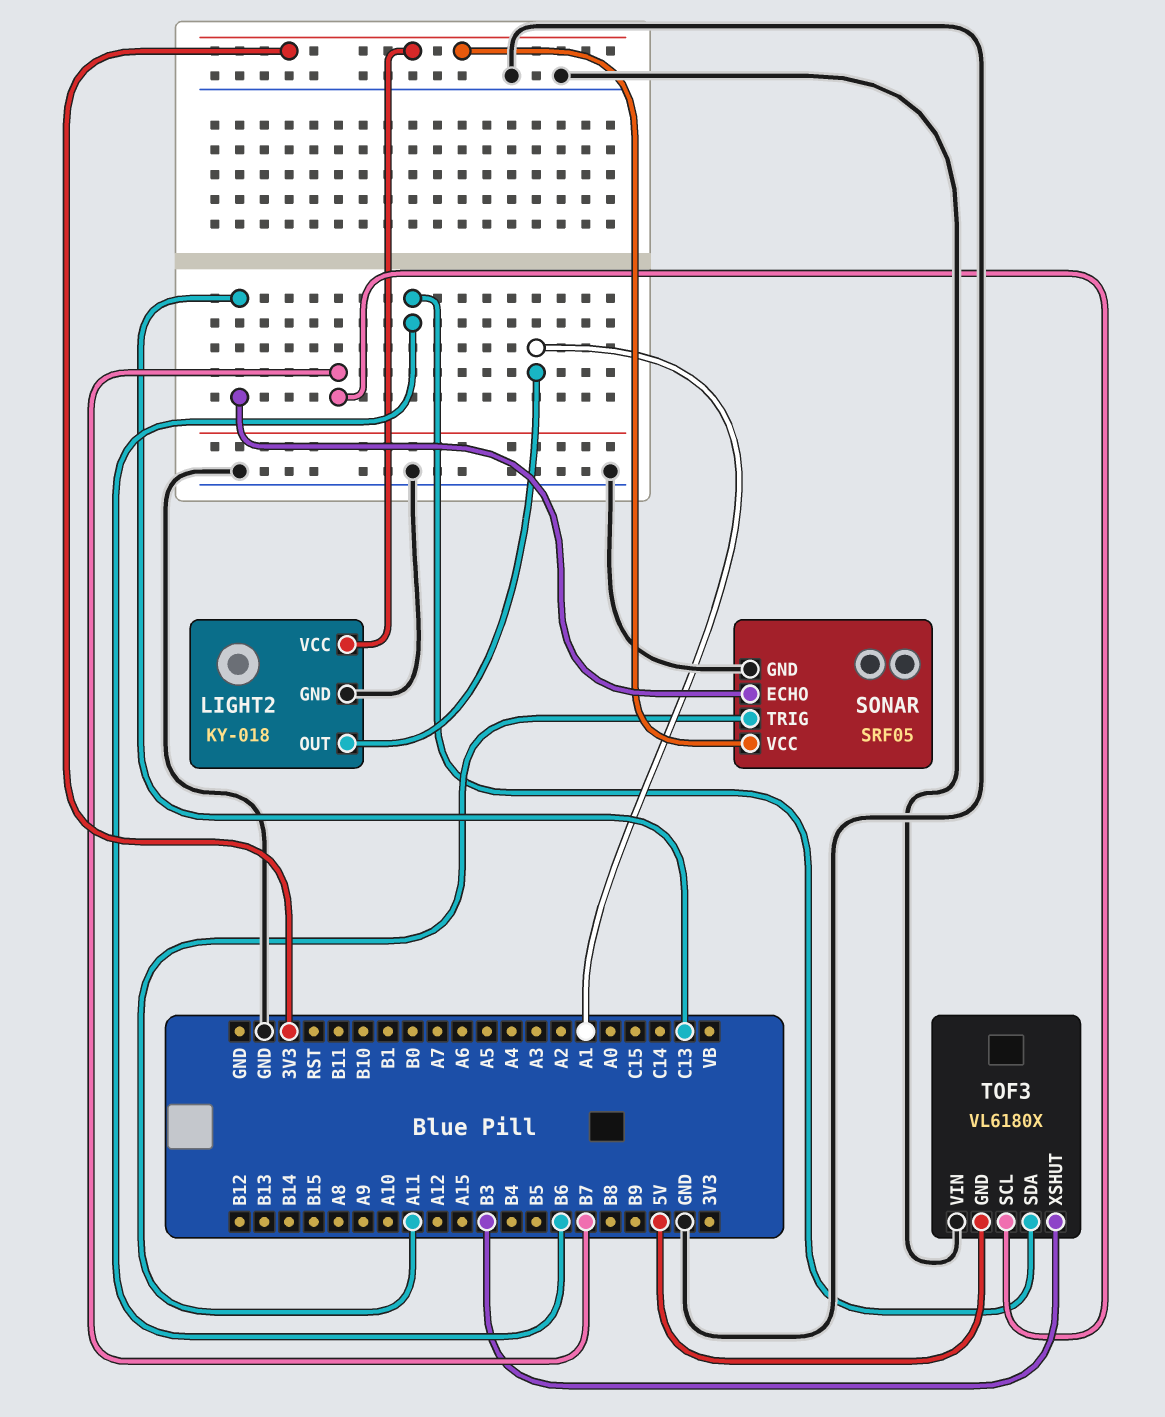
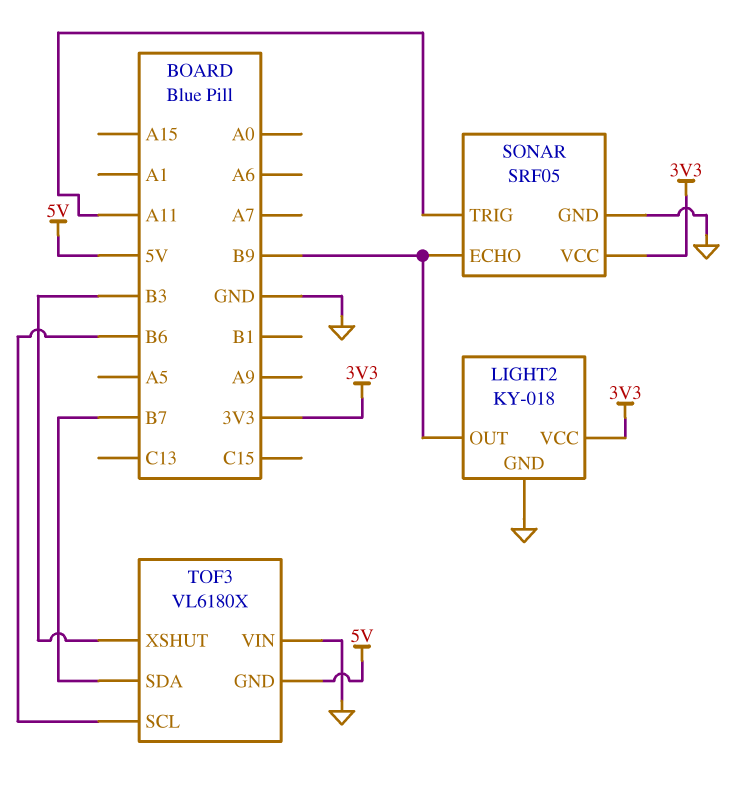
LIGHT2 pin OUT: A1 -> B9
SONAR pin ECHO: C13 -> B9
TOF3 pin SCL: B7 -> B6
TOF3 pin SDA: B6 -> B7

